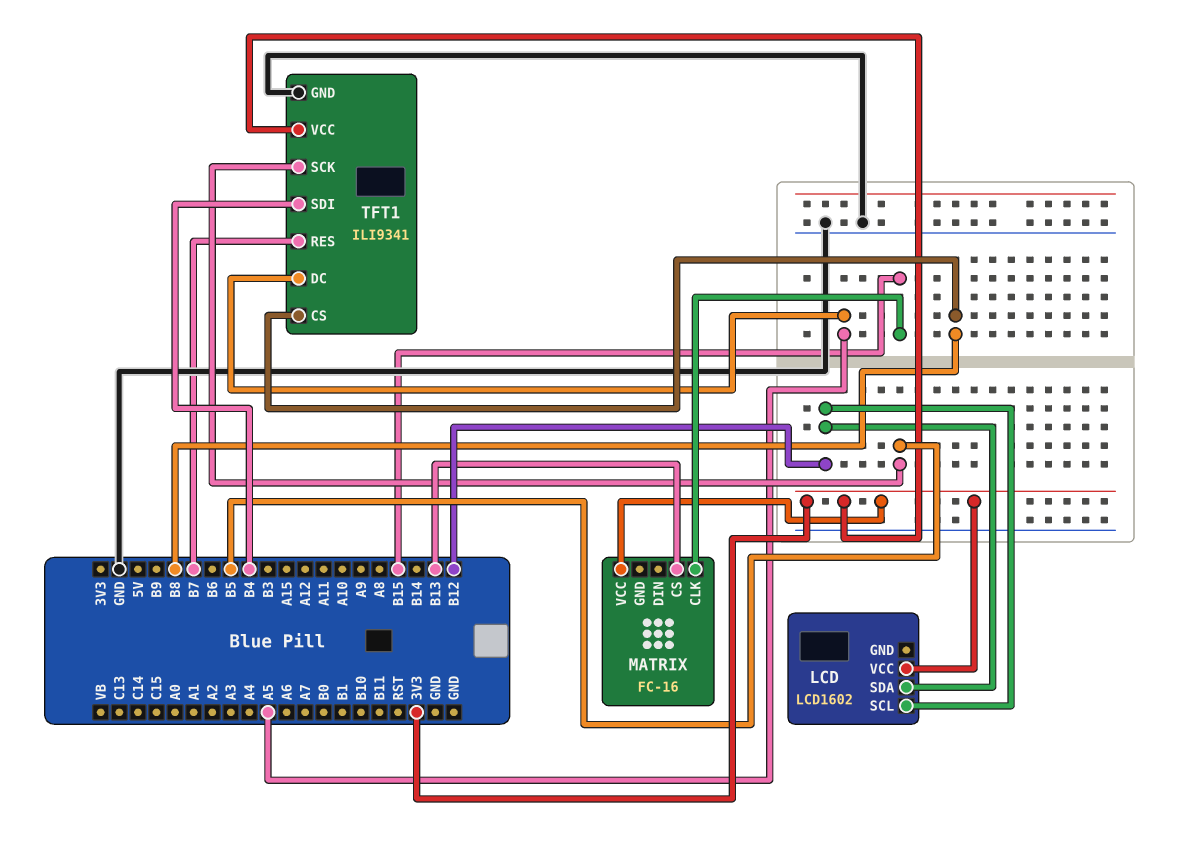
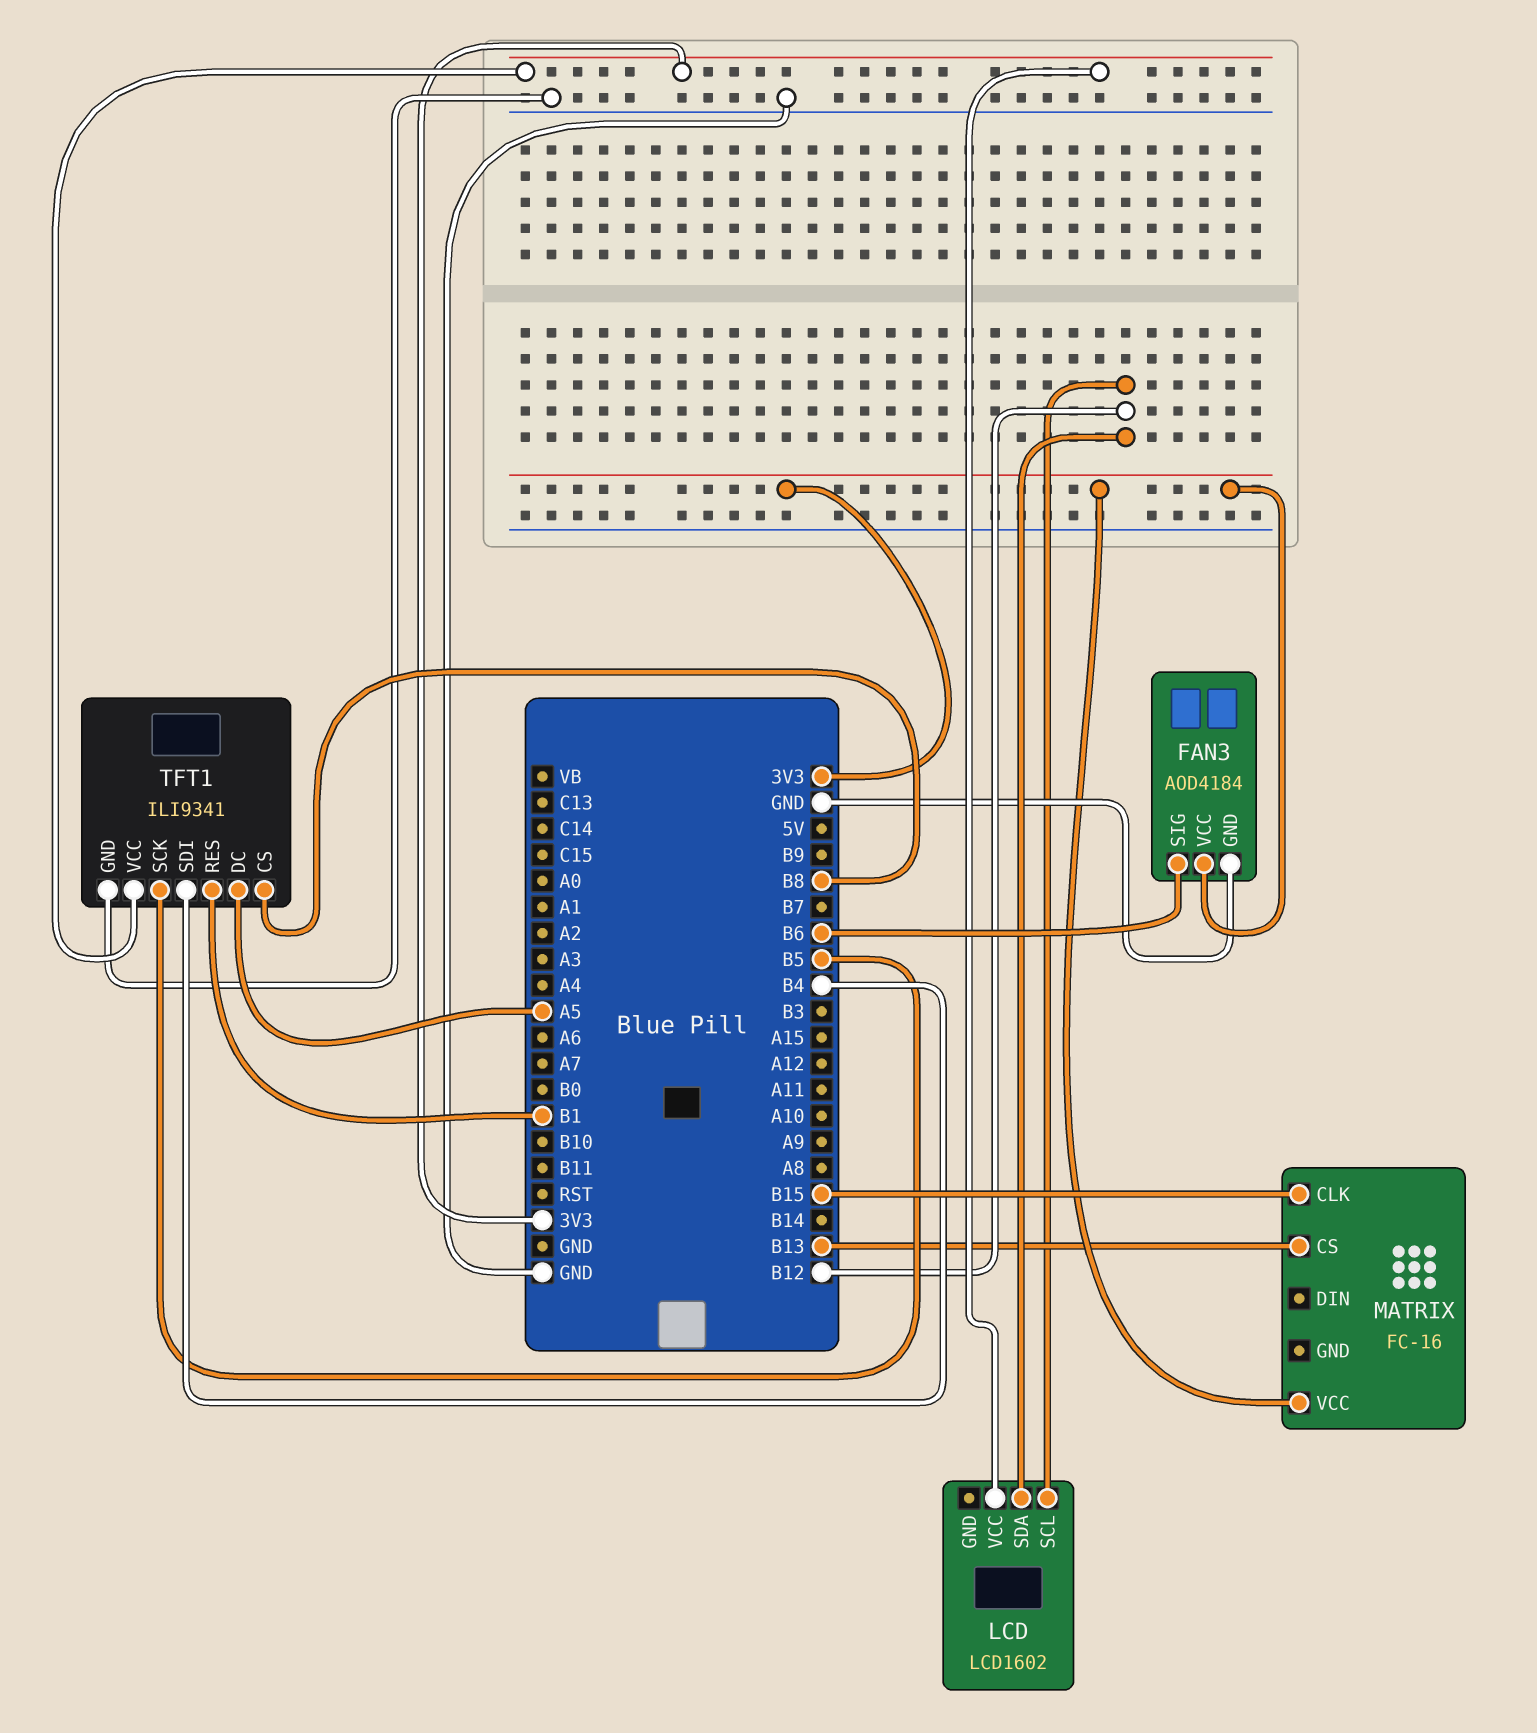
FAN3: none -> AOD4184
FAN3 pin GND: none -> GND
FAN3 pin SIG: none -> B6
FAN3 pin VCC: none -> 3V3
TFT1 pin RES: B7 -> B1

